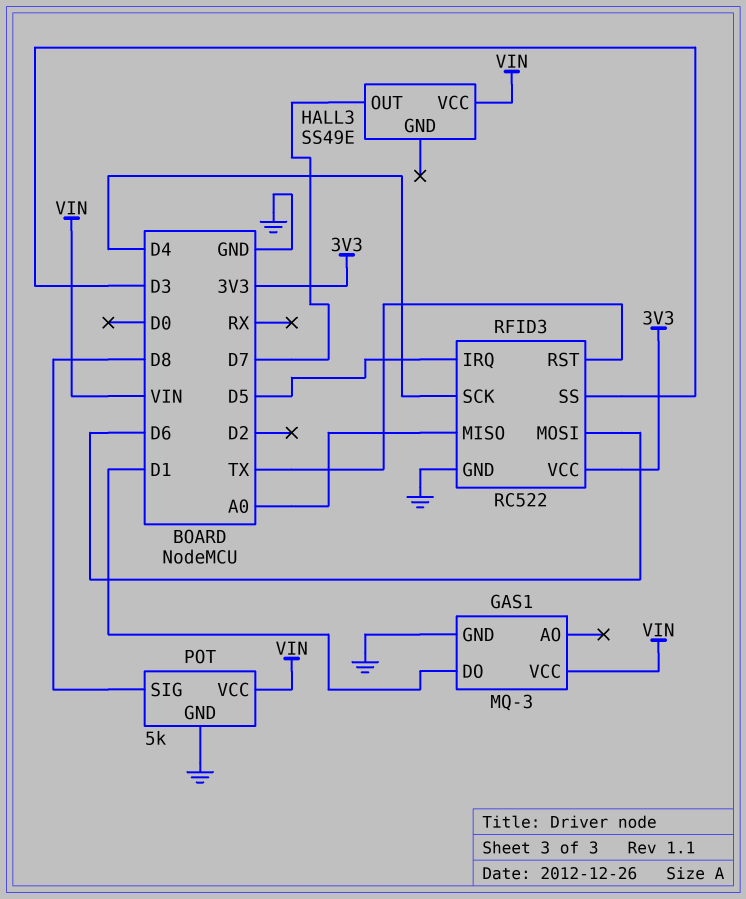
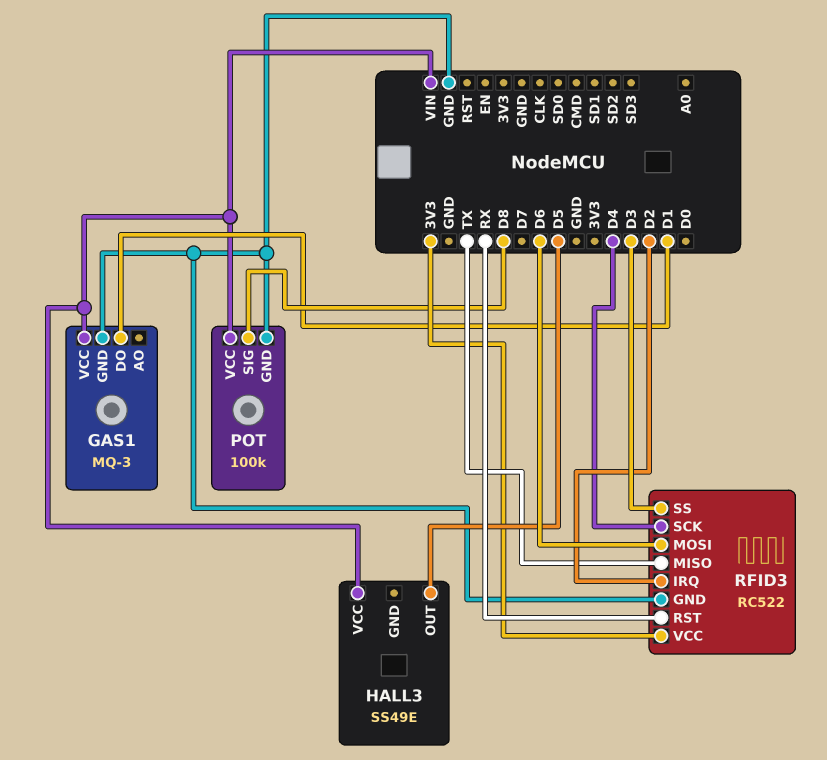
HALL3 pin OUT: D7 -> D5
POT: 5k -> 100k
RFID3 pin IRQ: D5 -> D2
RFID3 pin MISO: A0 -> TX
RFID3 pin RST: TX -> RX

